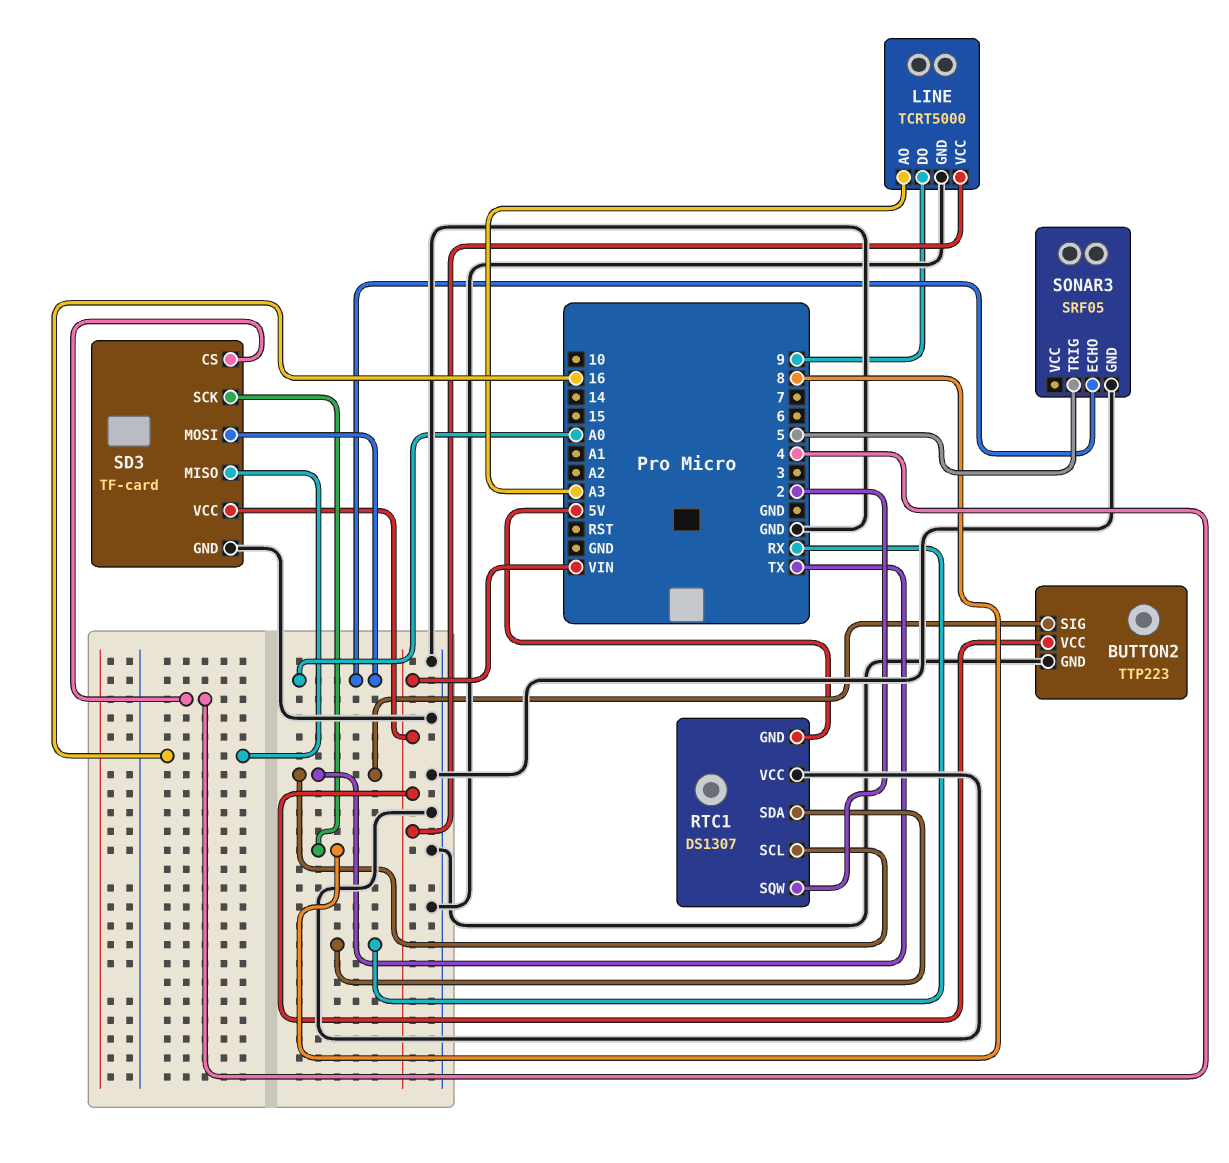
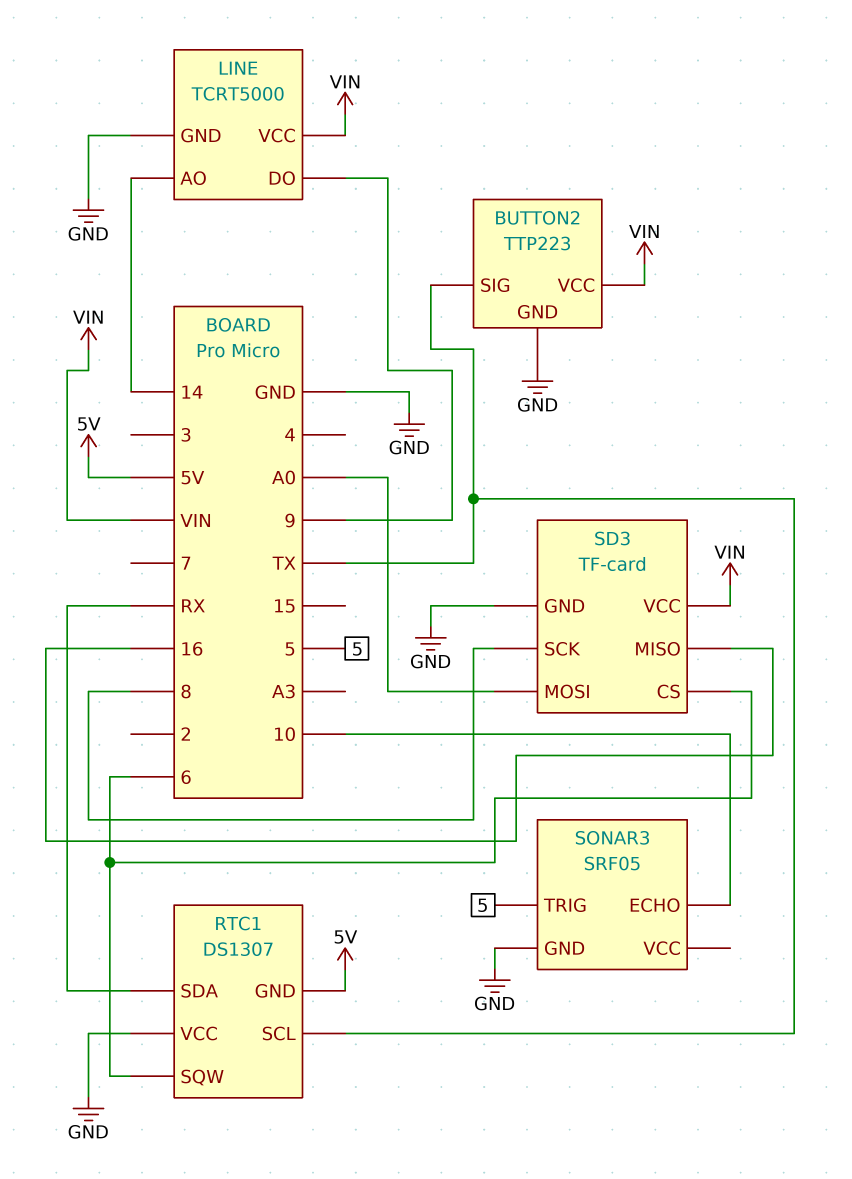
LINE pin AO: A3 -> 14
RTC1 pin SQW: 2 -> 6
SD3 pin CS: 4 -> 6
SONAR3 pin ECHO: A0 -> 10

